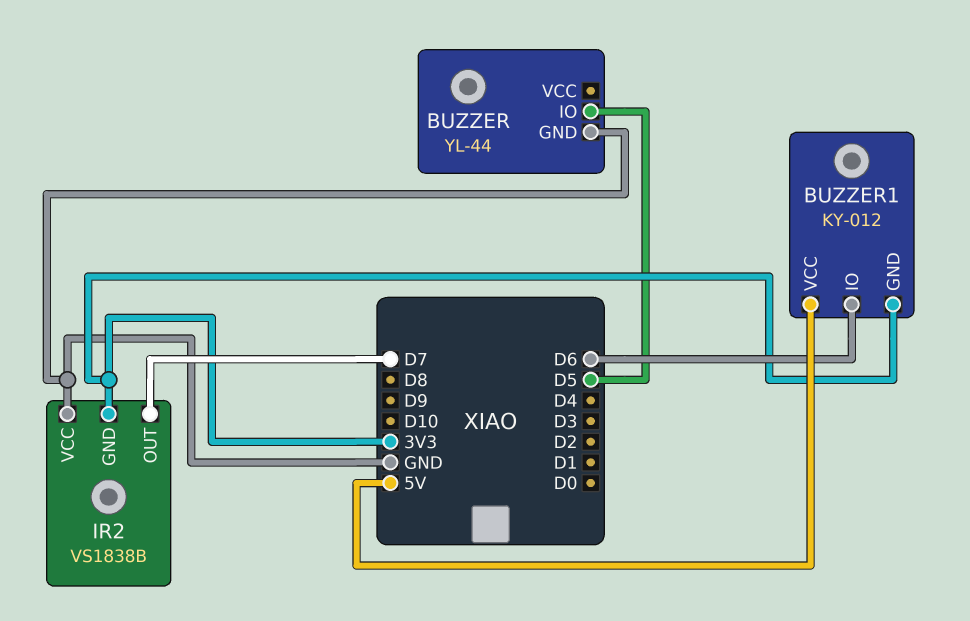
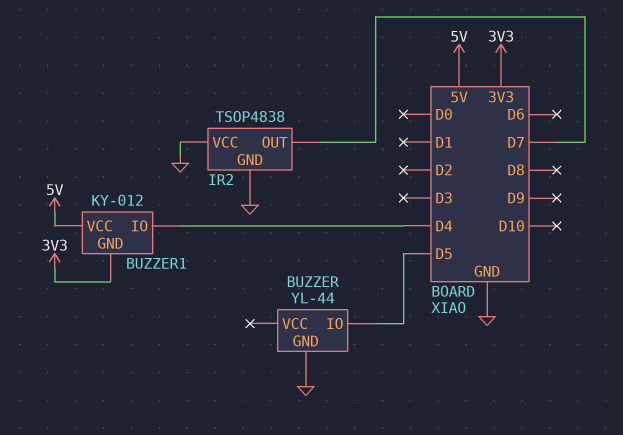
BUZZER1 pin IO: D6 -> D4
IR2: VS1838B -> TSOP4838
IR2 pin GND: 3V3 -> GND

